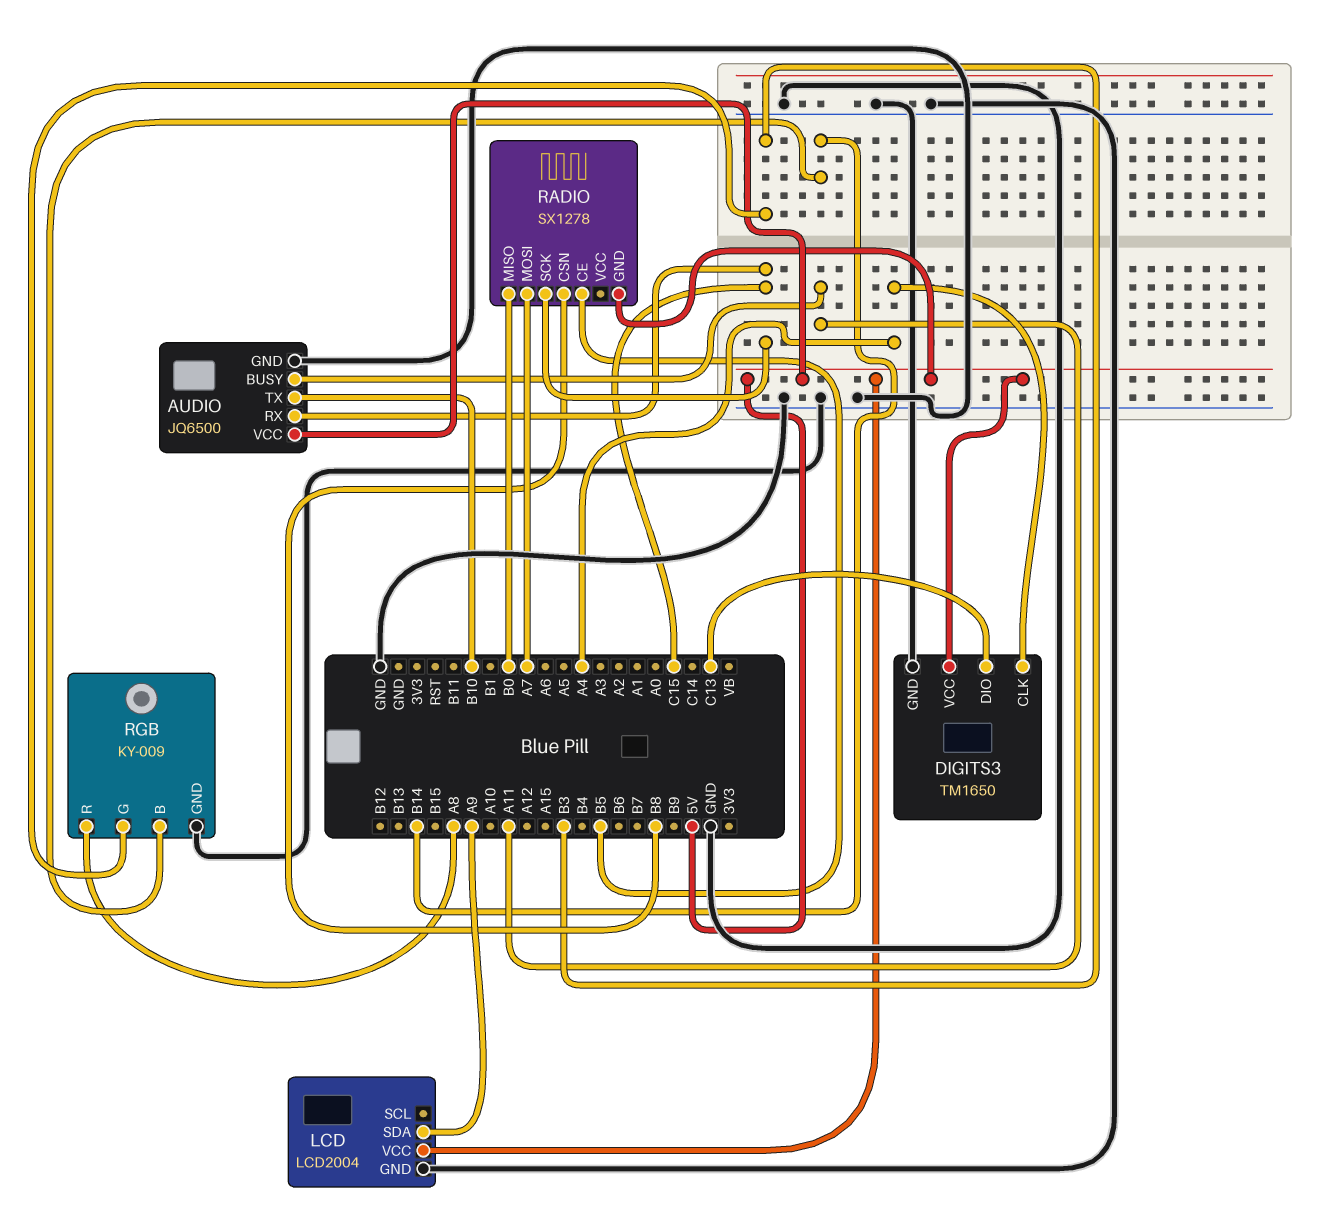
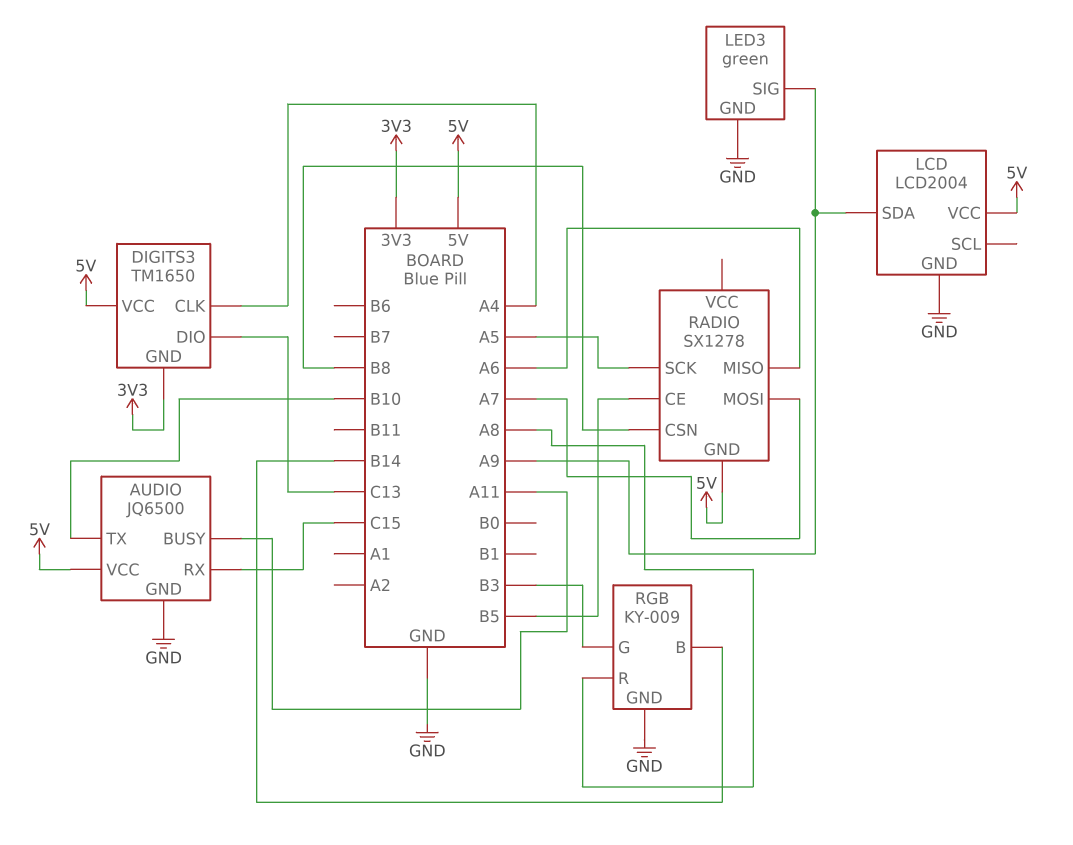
DIGITS3 pin GND: GND -> 3V3
LED3: none -> green
LED3 pin GND: none -> GND
LED3 pin SIG: none -> A9
RADIO pin MISO: B0 -> A6
RADIO pin SCK: C15 -> A5

